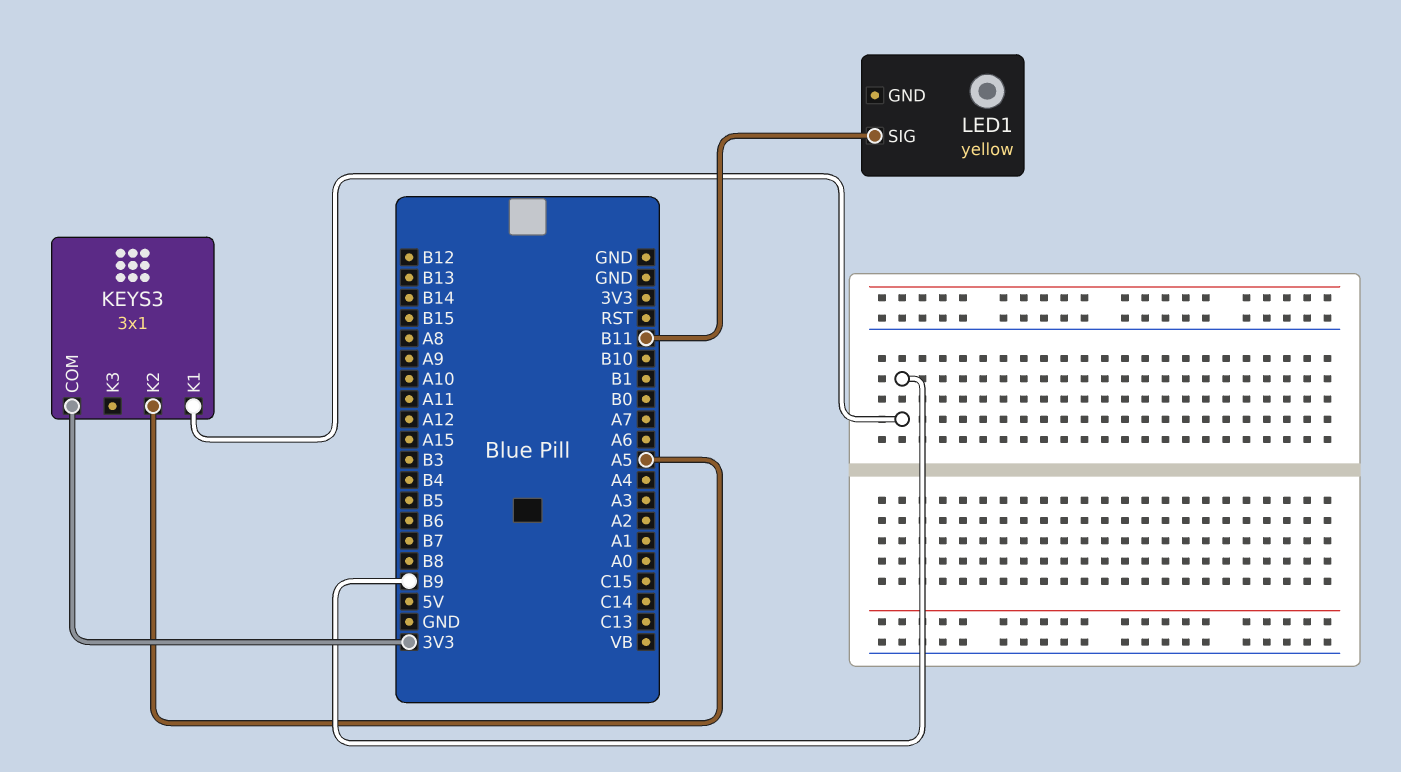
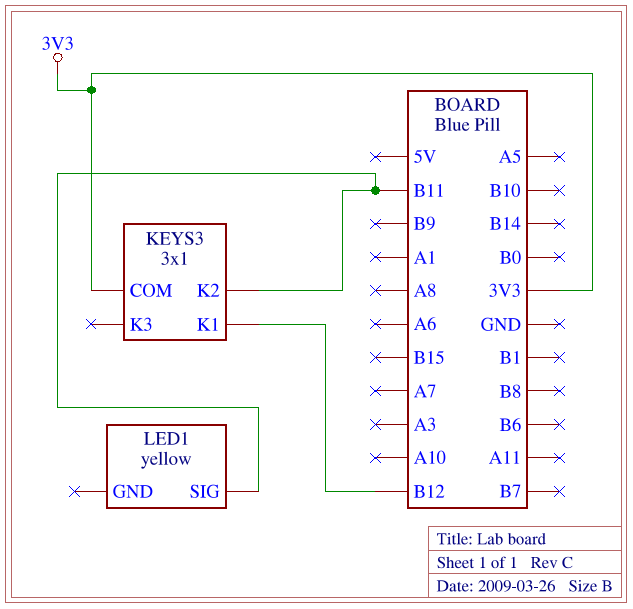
KEYS3 pin K1: B9 -> B12
KEYS3 pin K2: A5 -> B11

